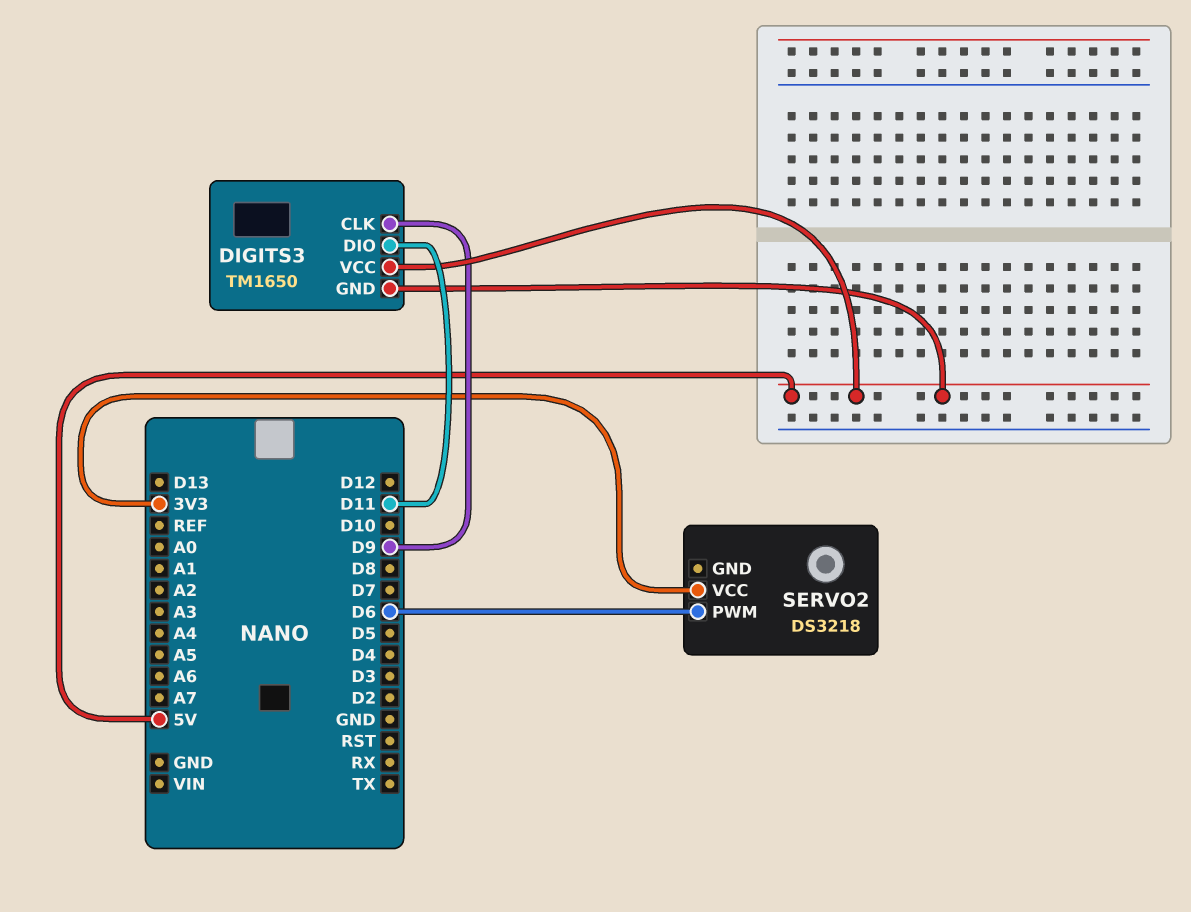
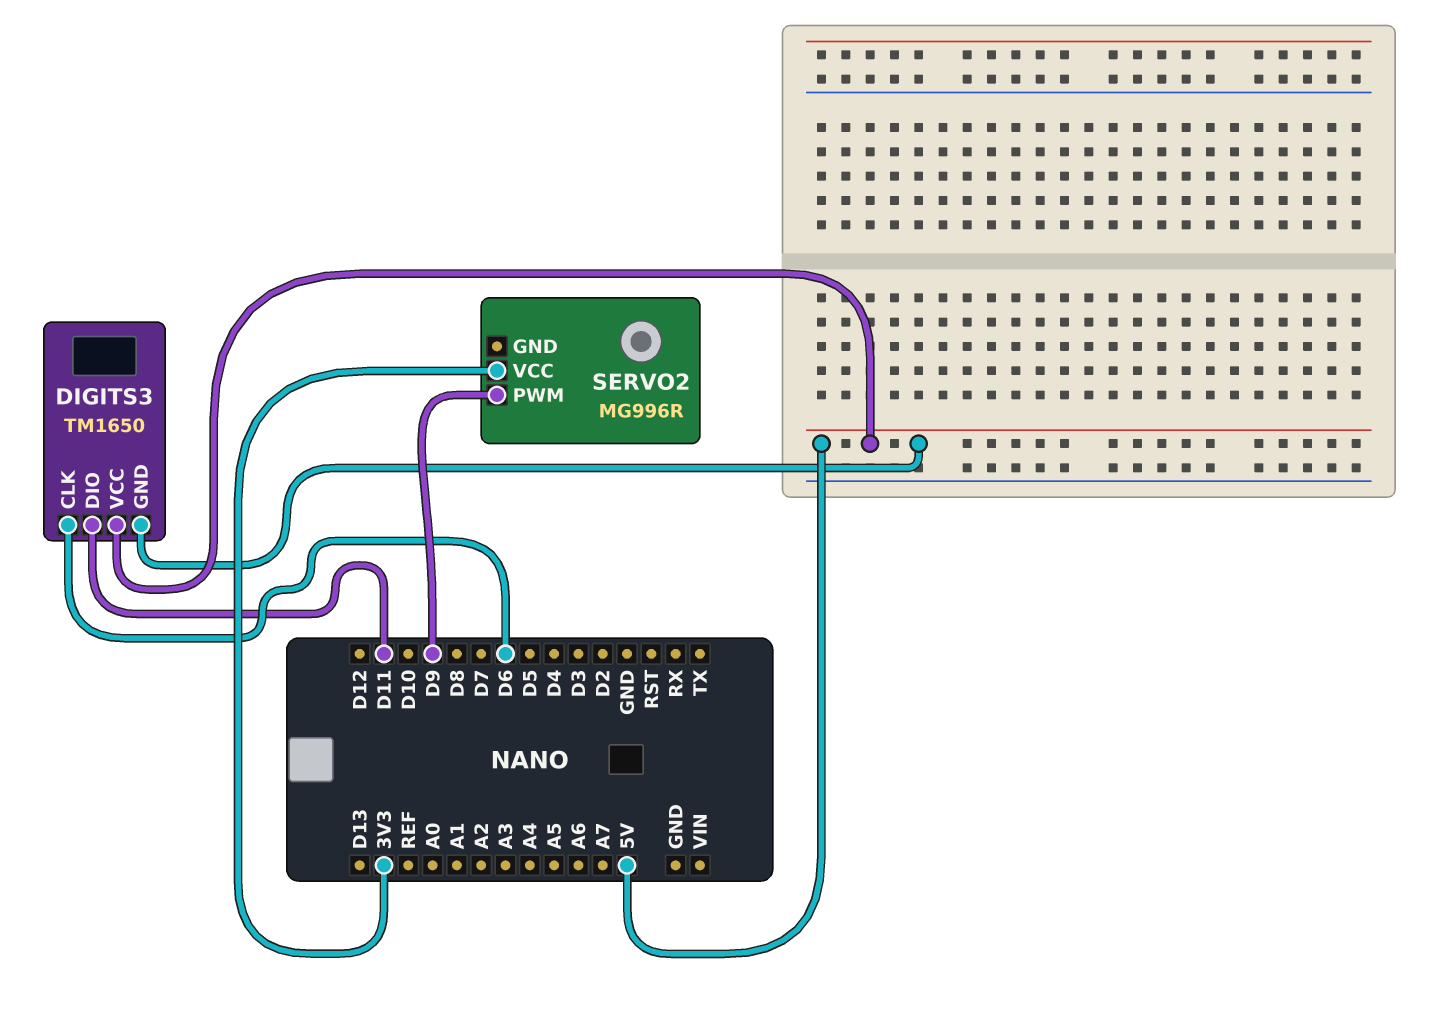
DIGITS3 pin CLK: D9 -> D6
SERVO2: DS3218 -> MG996R
SERVO2 pin PWM: D6 -> D9

